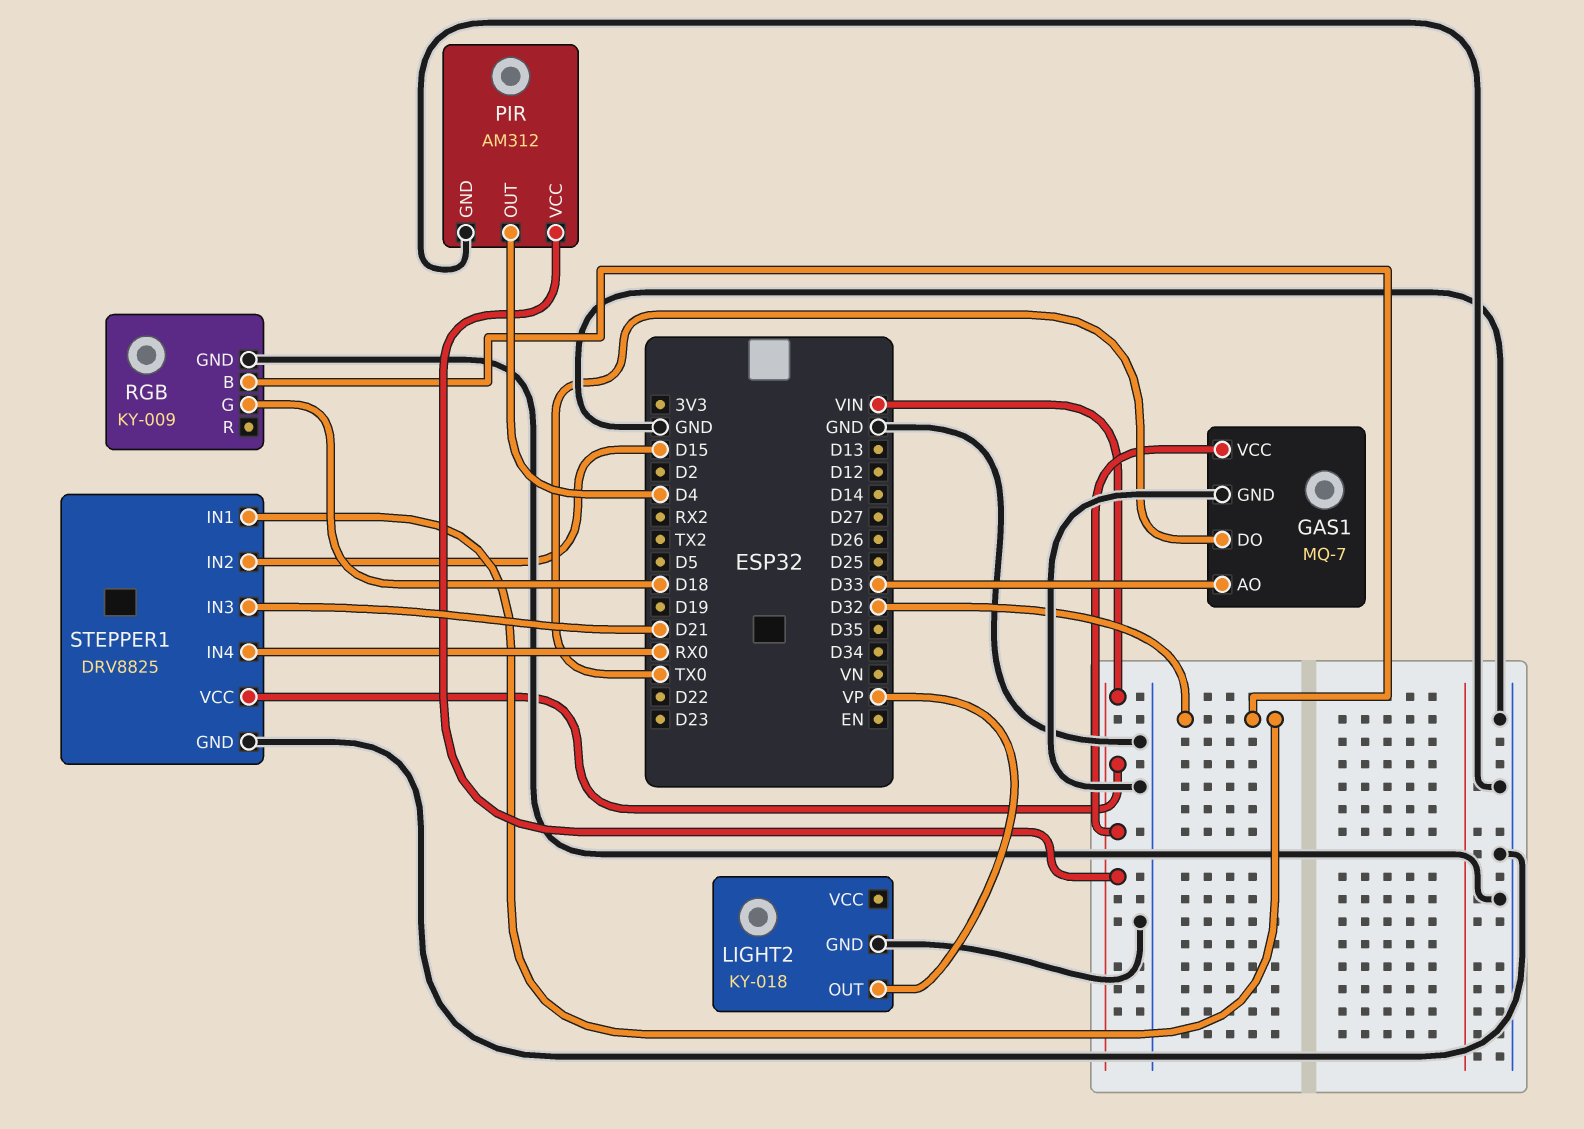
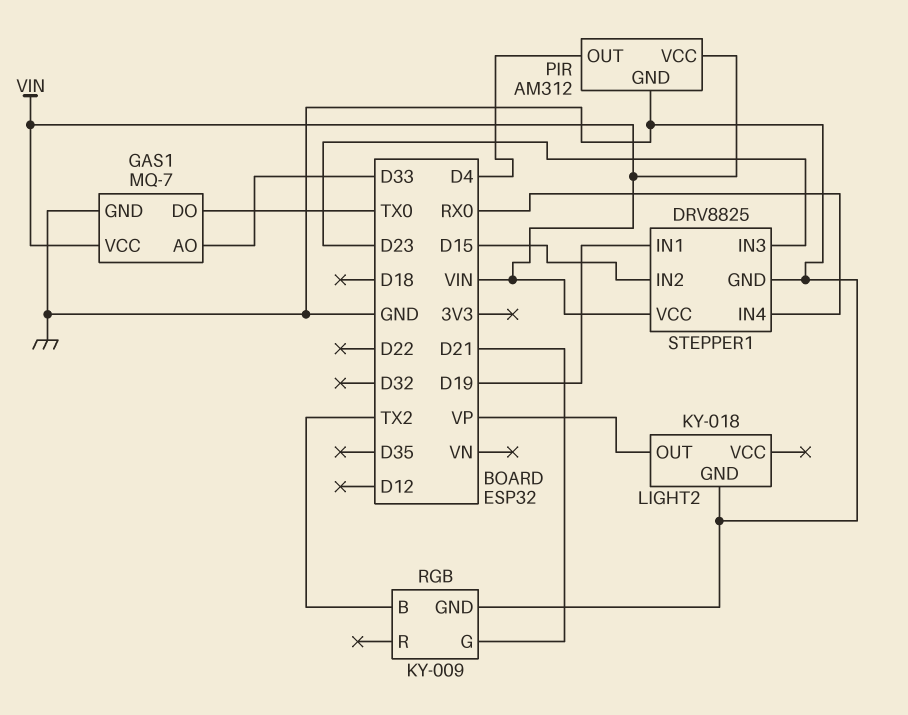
RGB pin B: D32 -> TX2
RGB pin G: D18 -> D21
STEPPER1 pin IN1: D32 -> D19
STEPPER1 pin IN3: D21 -> D23

